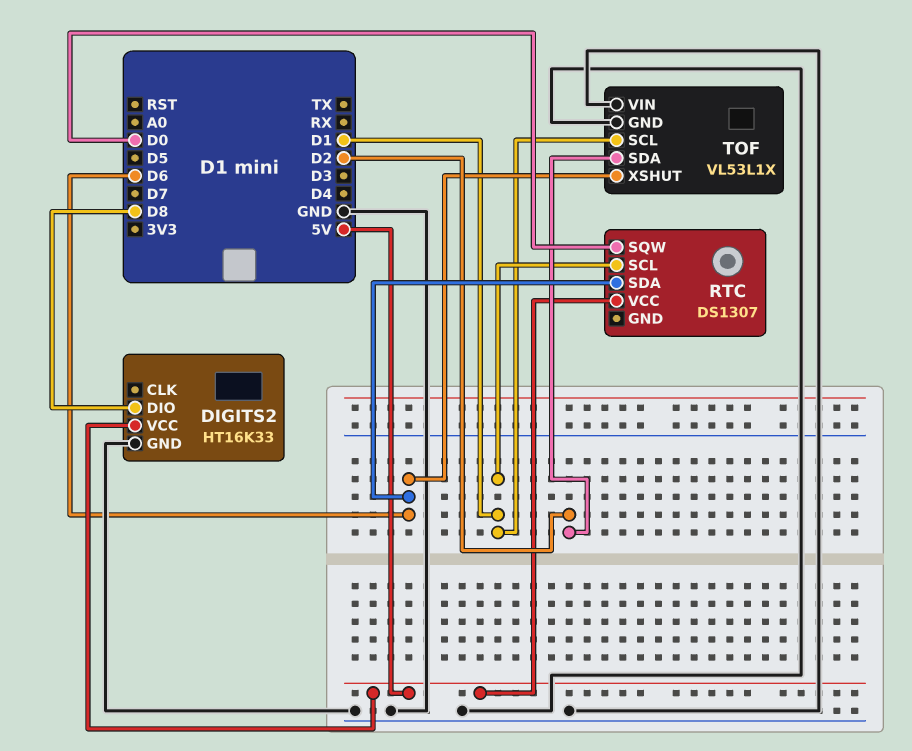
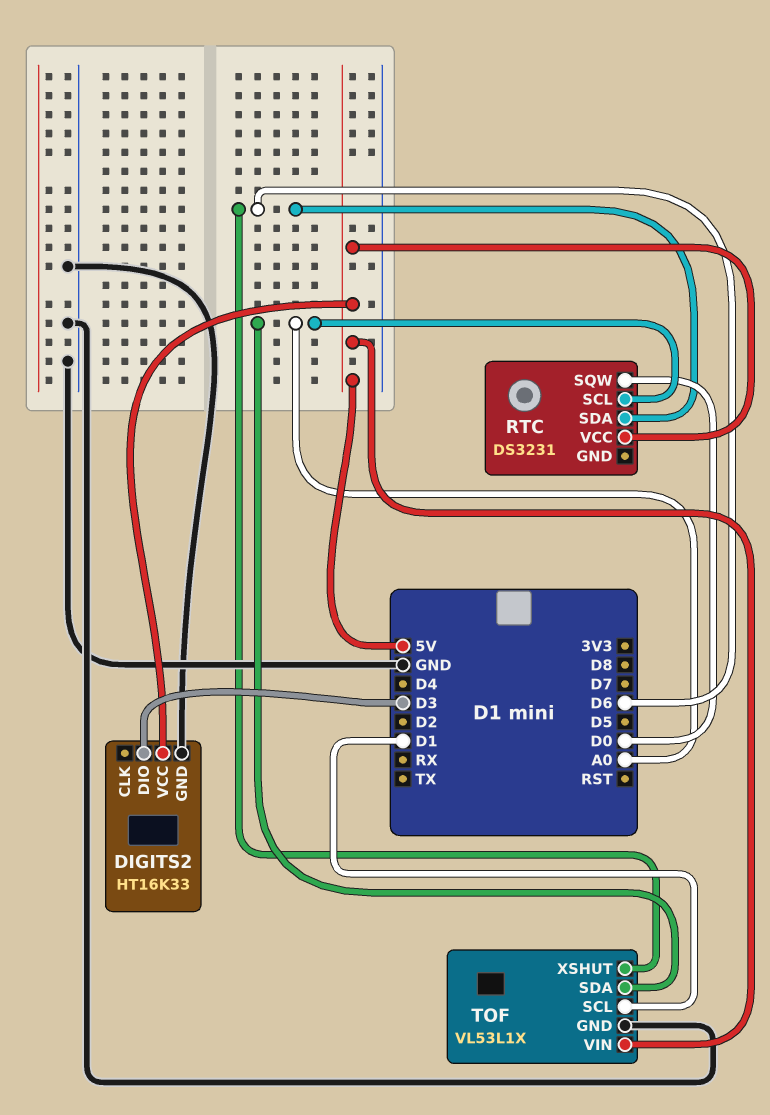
DIGITS2 pin DIO: D8 -> D3
RTC: DS1307 -> DS3231
RTC pin SCL: D1 -> A0
TOF pin SDA: D2 -> A0
TOF pin VIN: GND -> 5V

